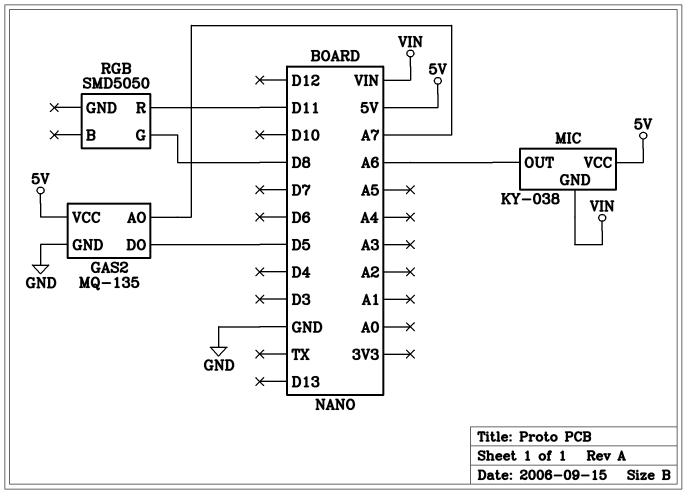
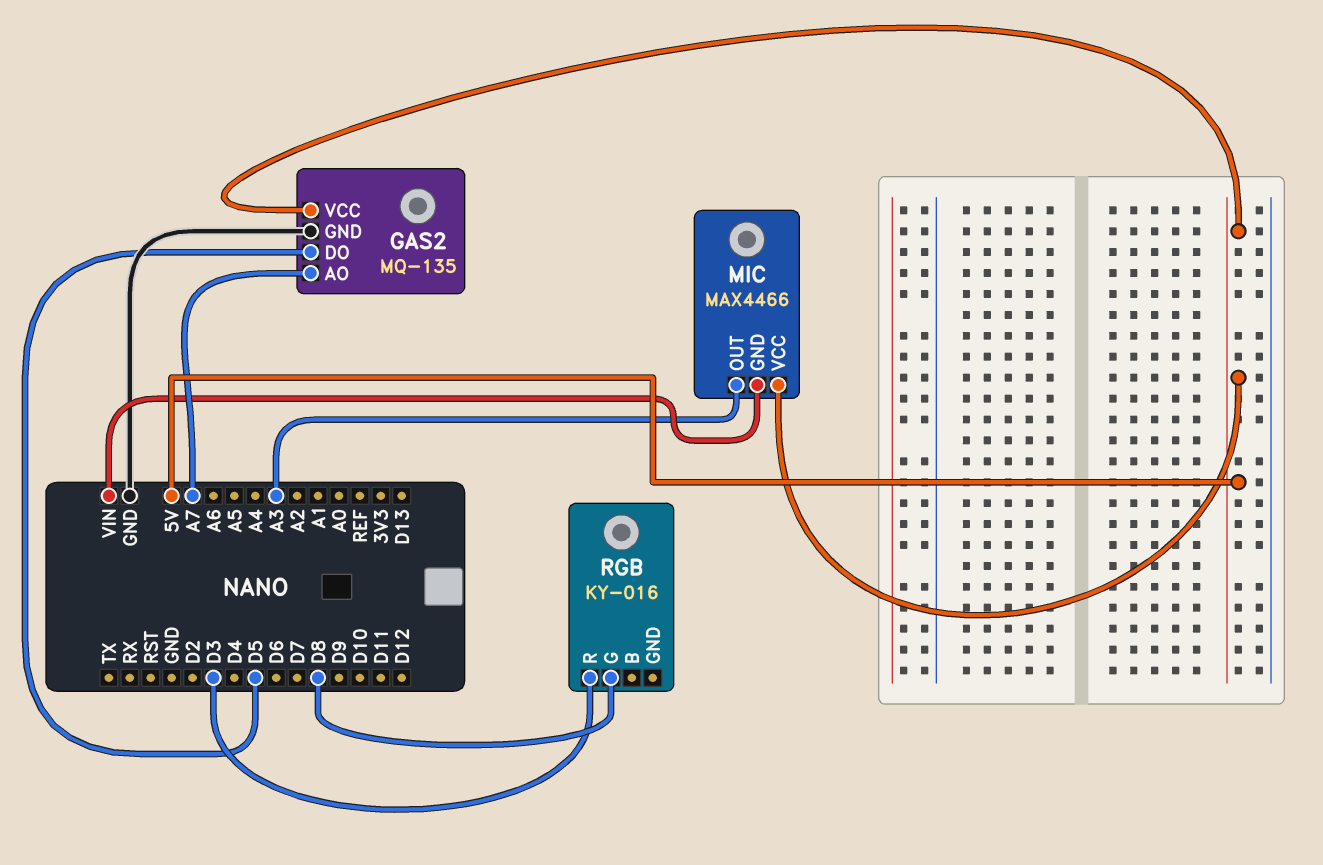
MIC: KY-038 -> MAX4466
MIC pin OUT: A6 -> A3
RGB: SMD5050 -> KY-016
RGB pin R: D11 -> D3

